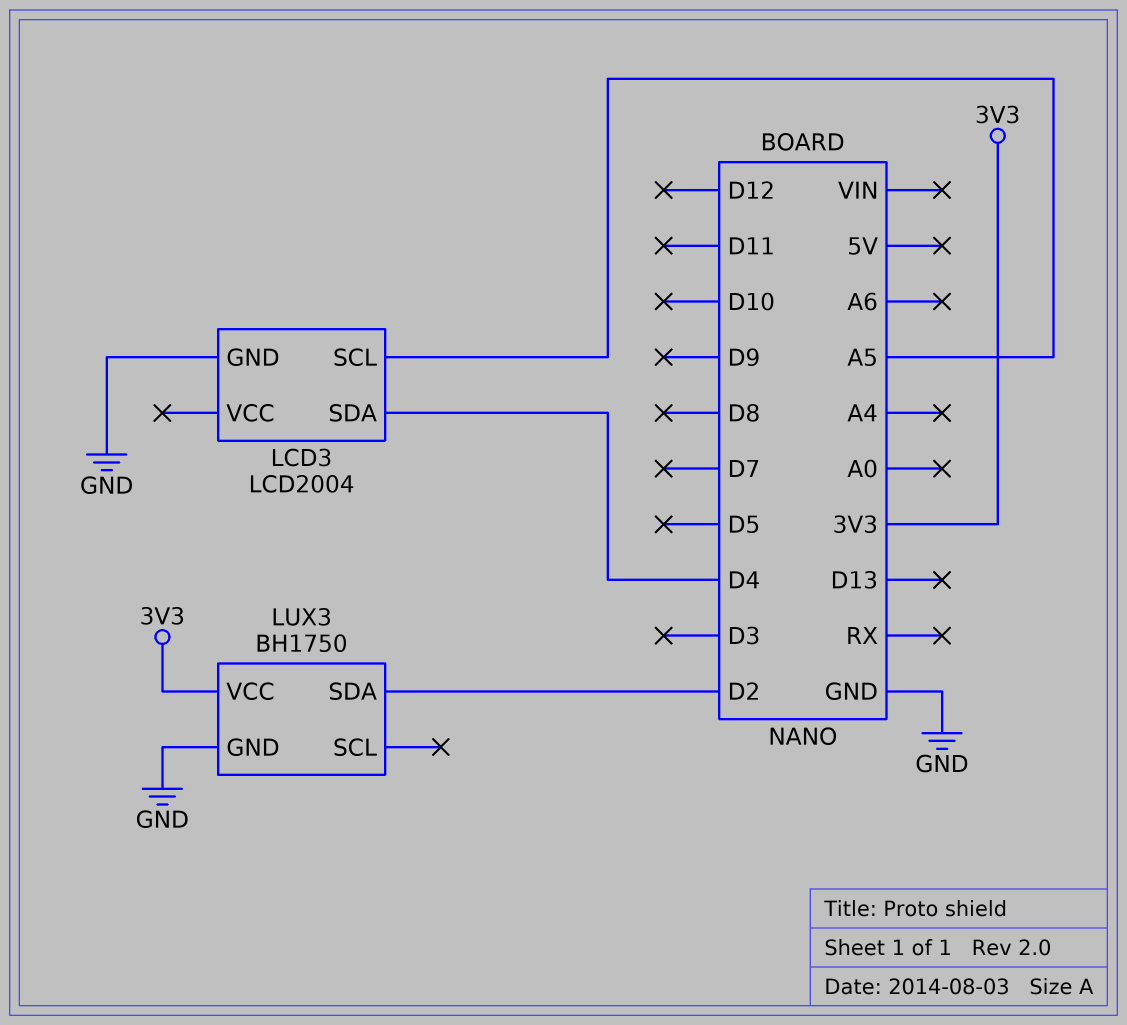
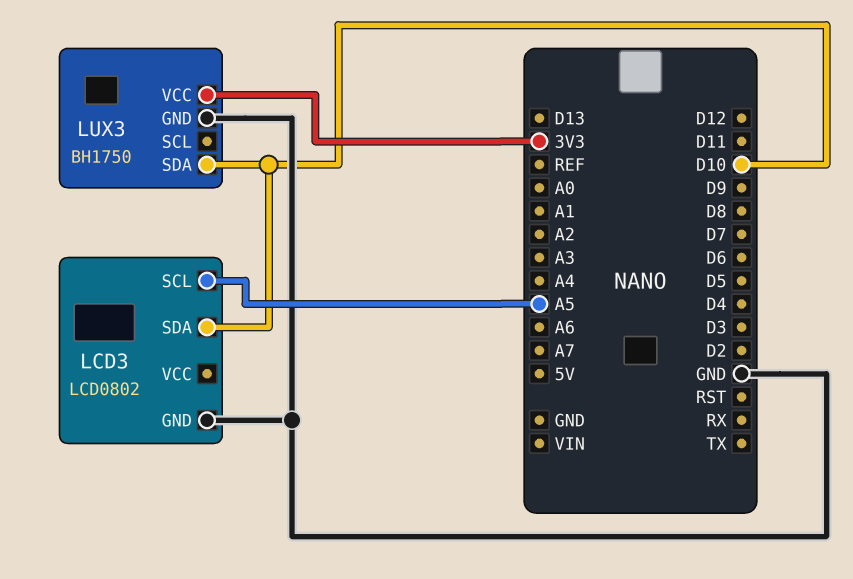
LCD3: LCD2004 -> LCD0802
LCD3 pin SDA: D4 -> D10
LUX3 pin SDA: D2 -> D10

